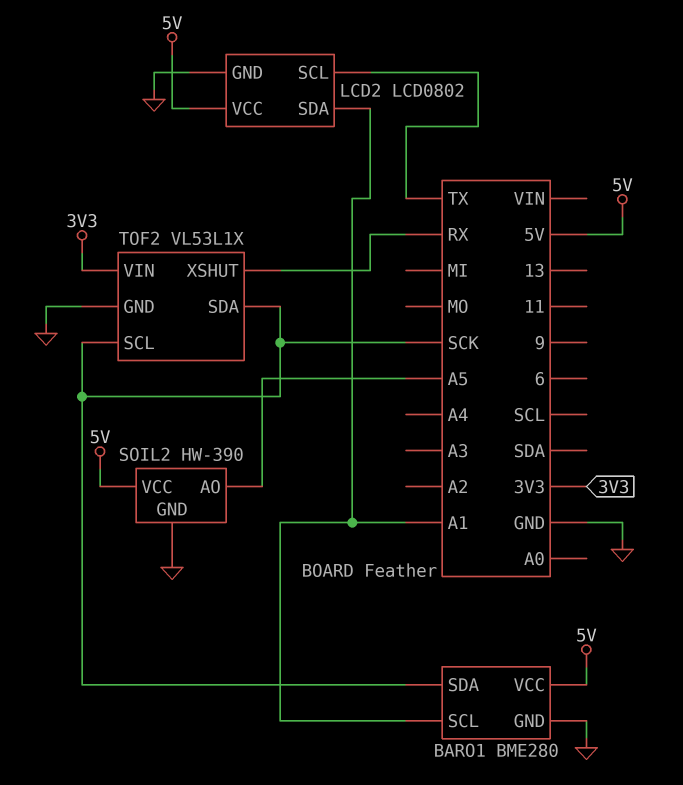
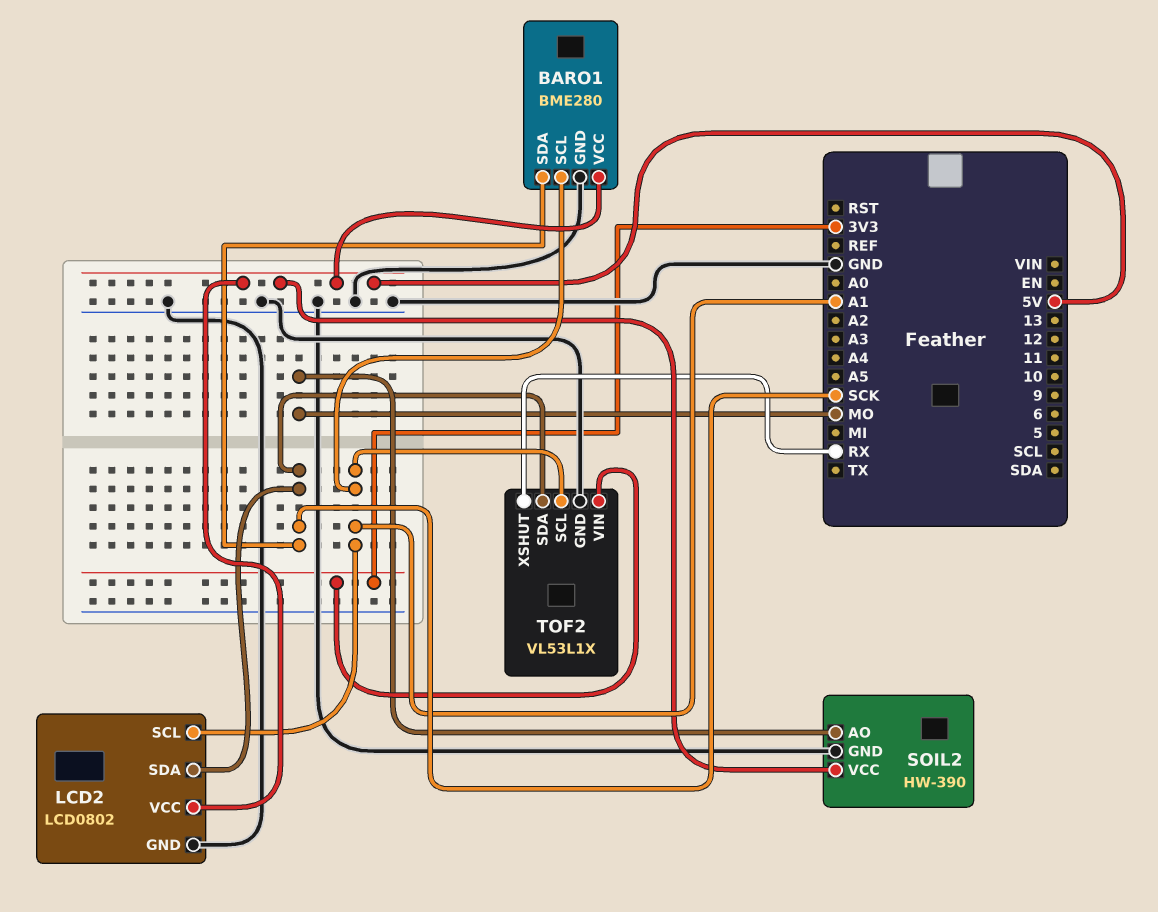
LCD2 pin SCL: TX -> A1
LCD2 pin SDA: A1 -> SCK
SOIL2 pin AO: A5 -> MO
TOF2 pin SCL: SCK -> A1

